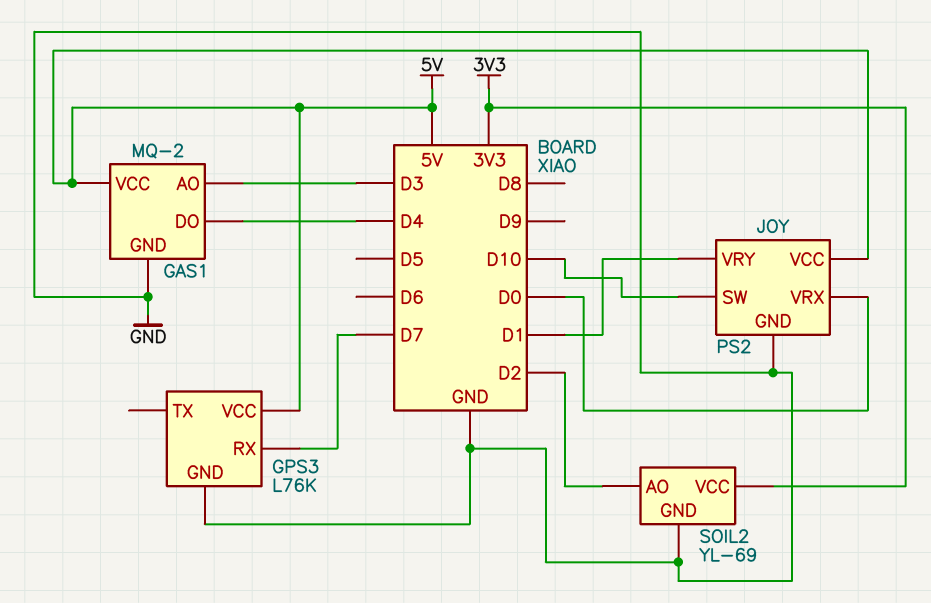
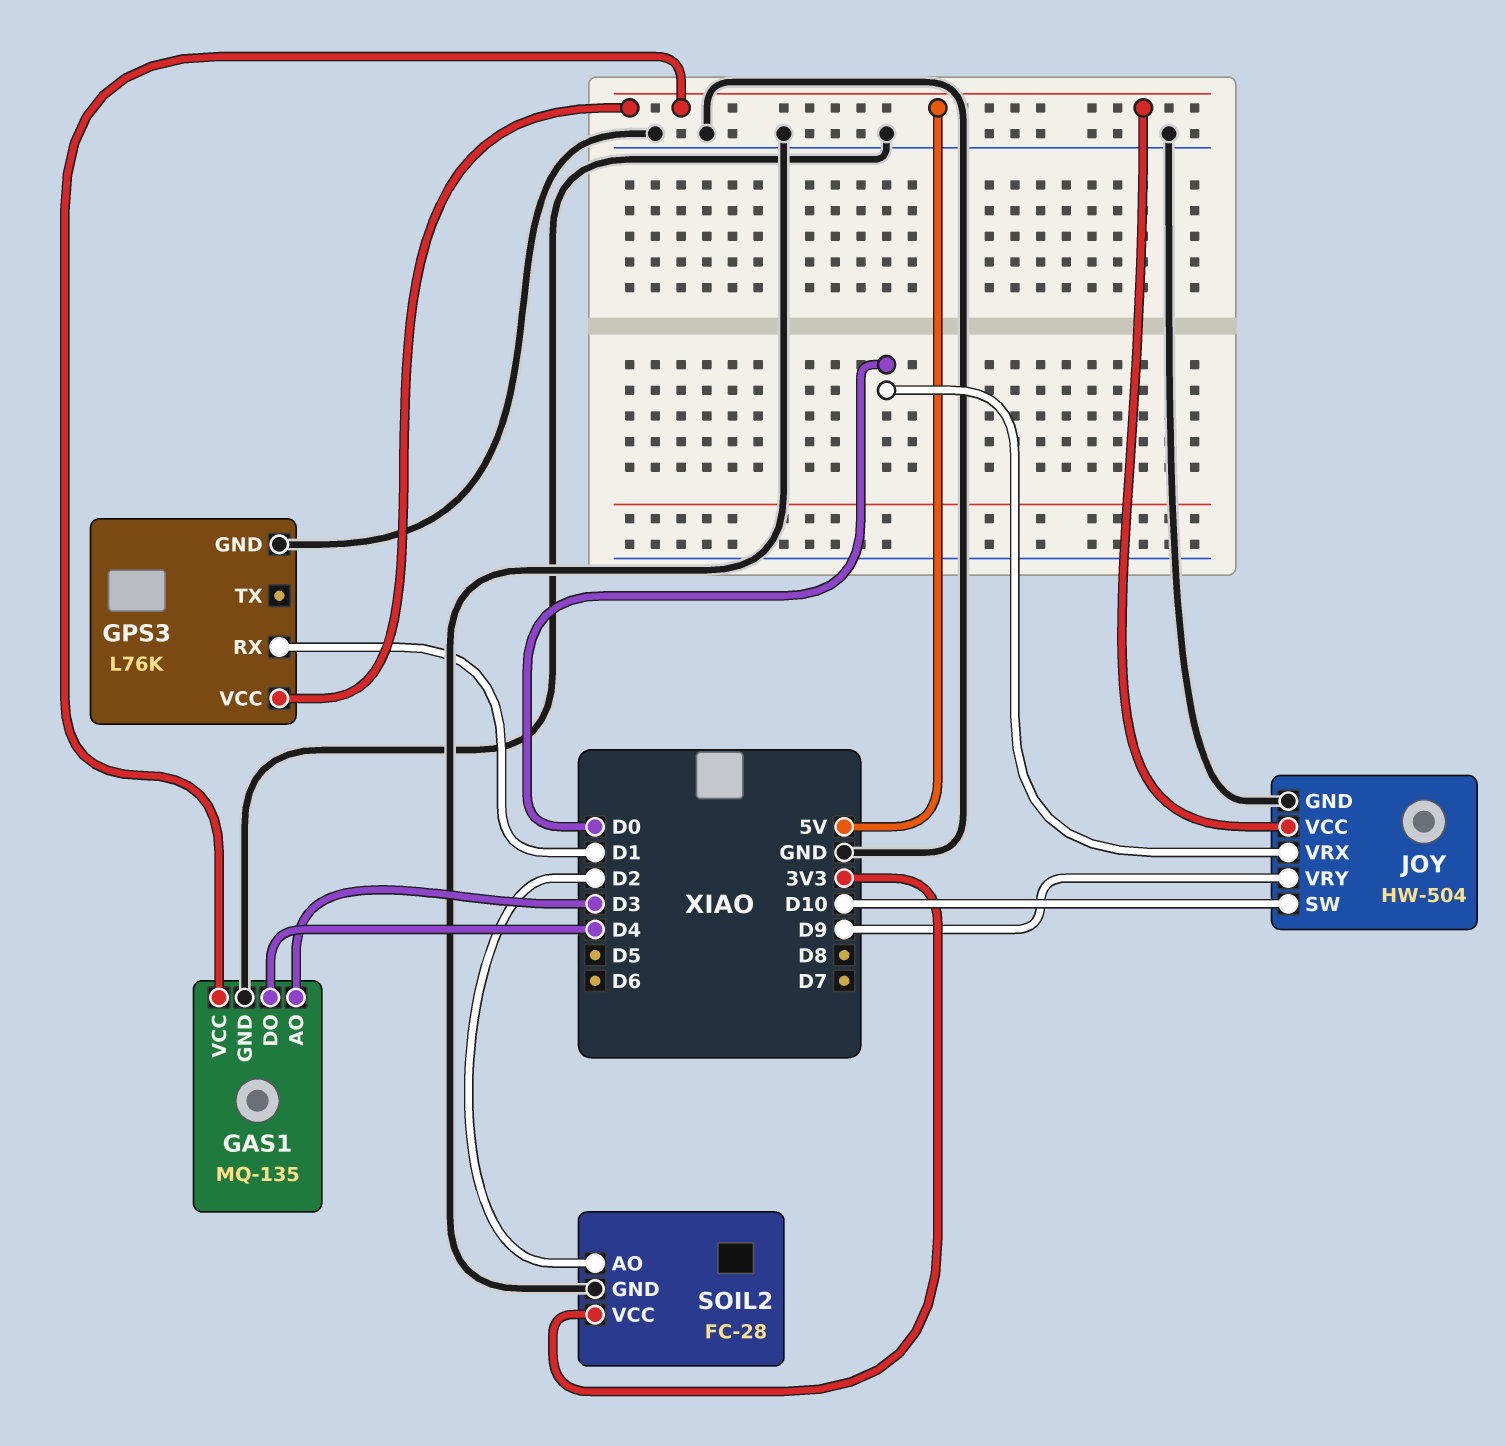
GAS1: MQ-2 -> MQ-135
GPS3 pin RX: D7 -> D1
JOY: PS2 -> HW-504
JOY pin VRY: D1 -> D9
SOIL2: YL-69 -> FC-28

